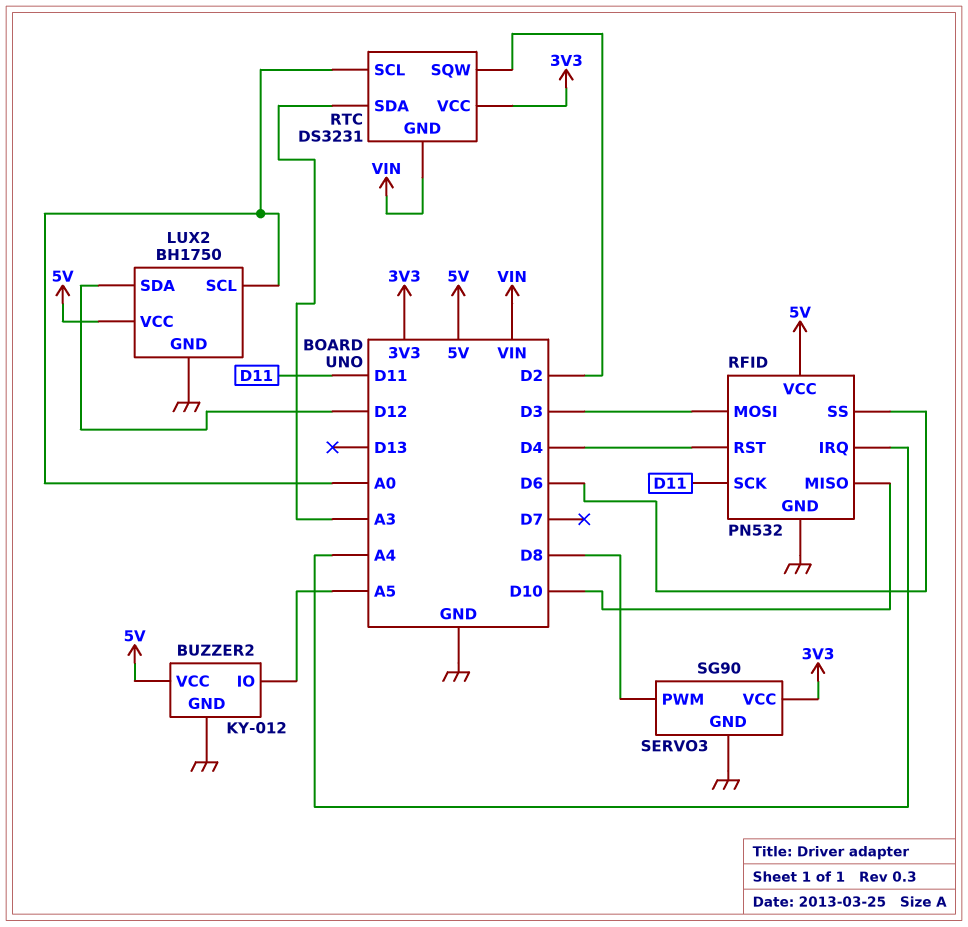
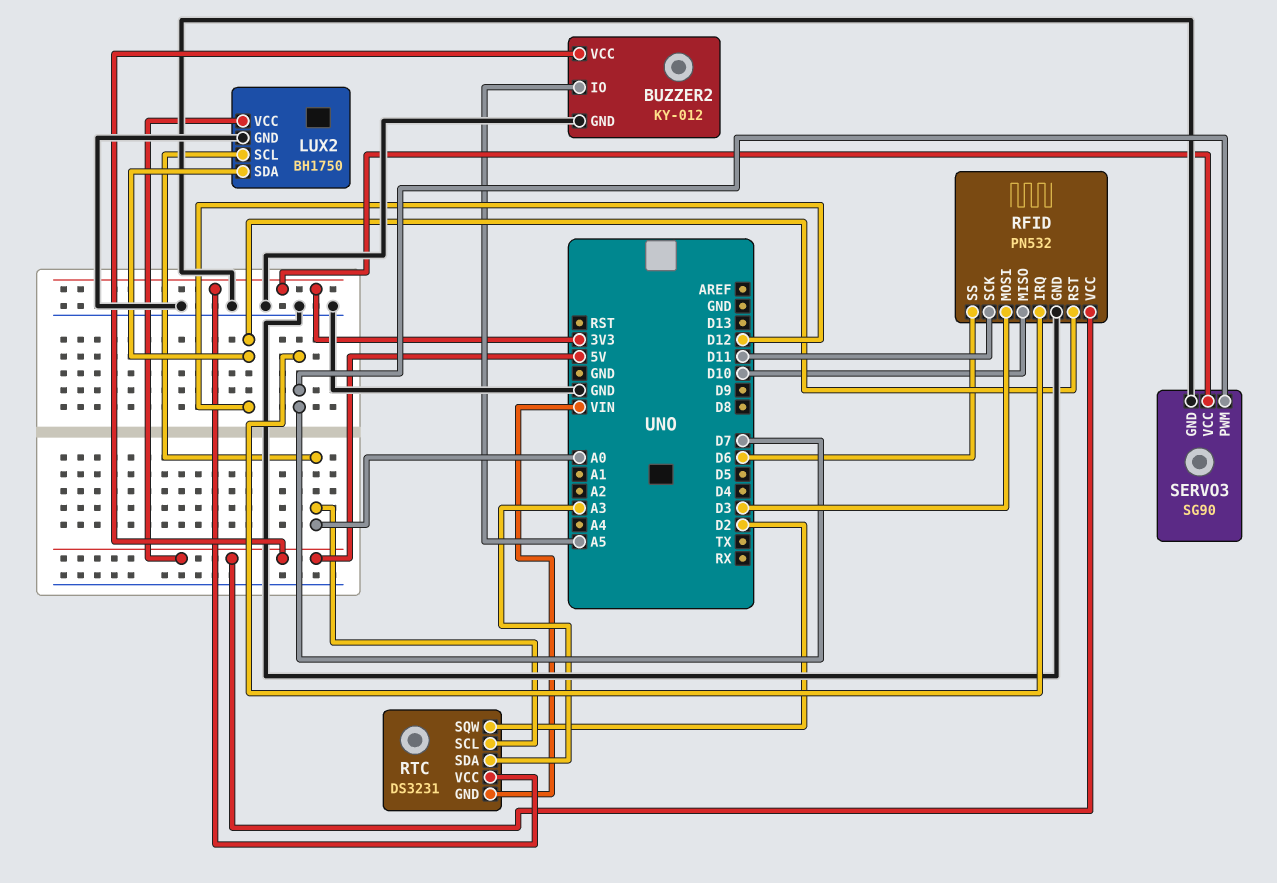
RFID pin IRQ: A4 -> D7
RFID pin RST: D4 -> D12
SERVO3 pin PWM: D8 -> D7

